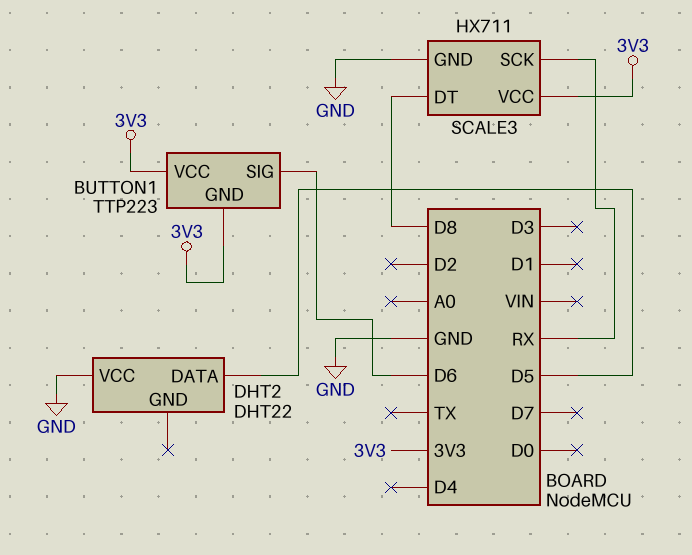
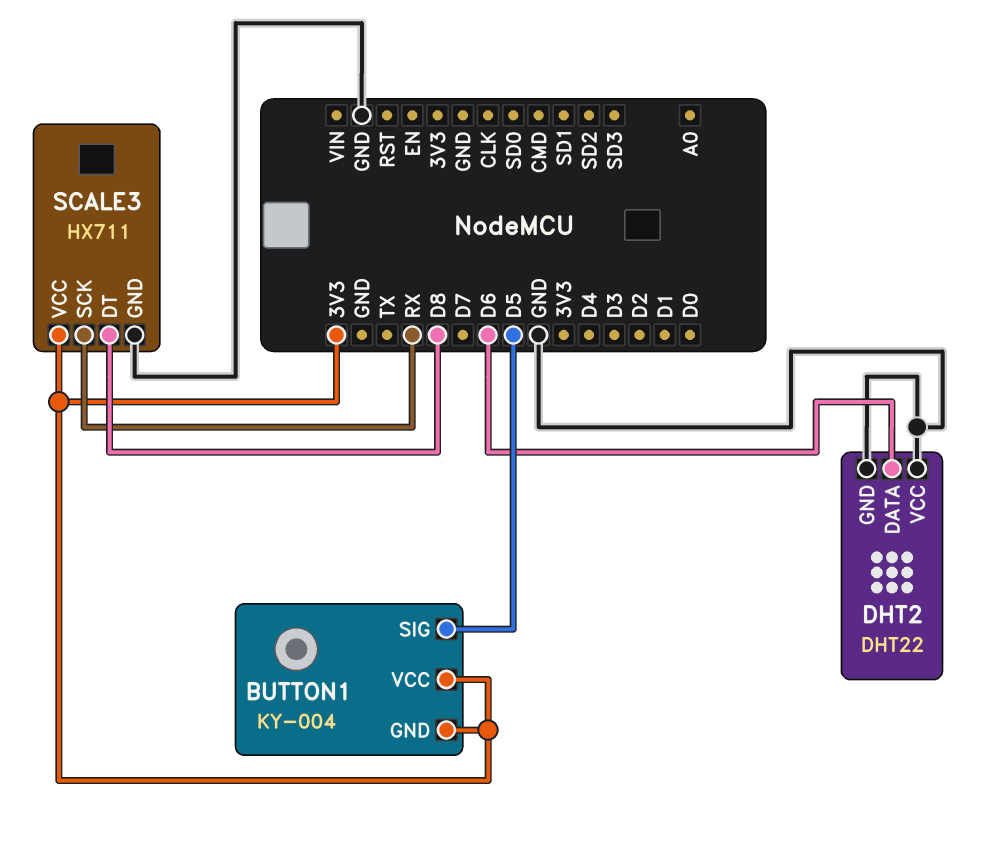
BUTTON1: TTP223 -> KY-004
BUTTON1 pin SIG: D6 -> D5
DHT2 pin DATA: D5 -> D6
DHT2 pin GND: none -> GND

